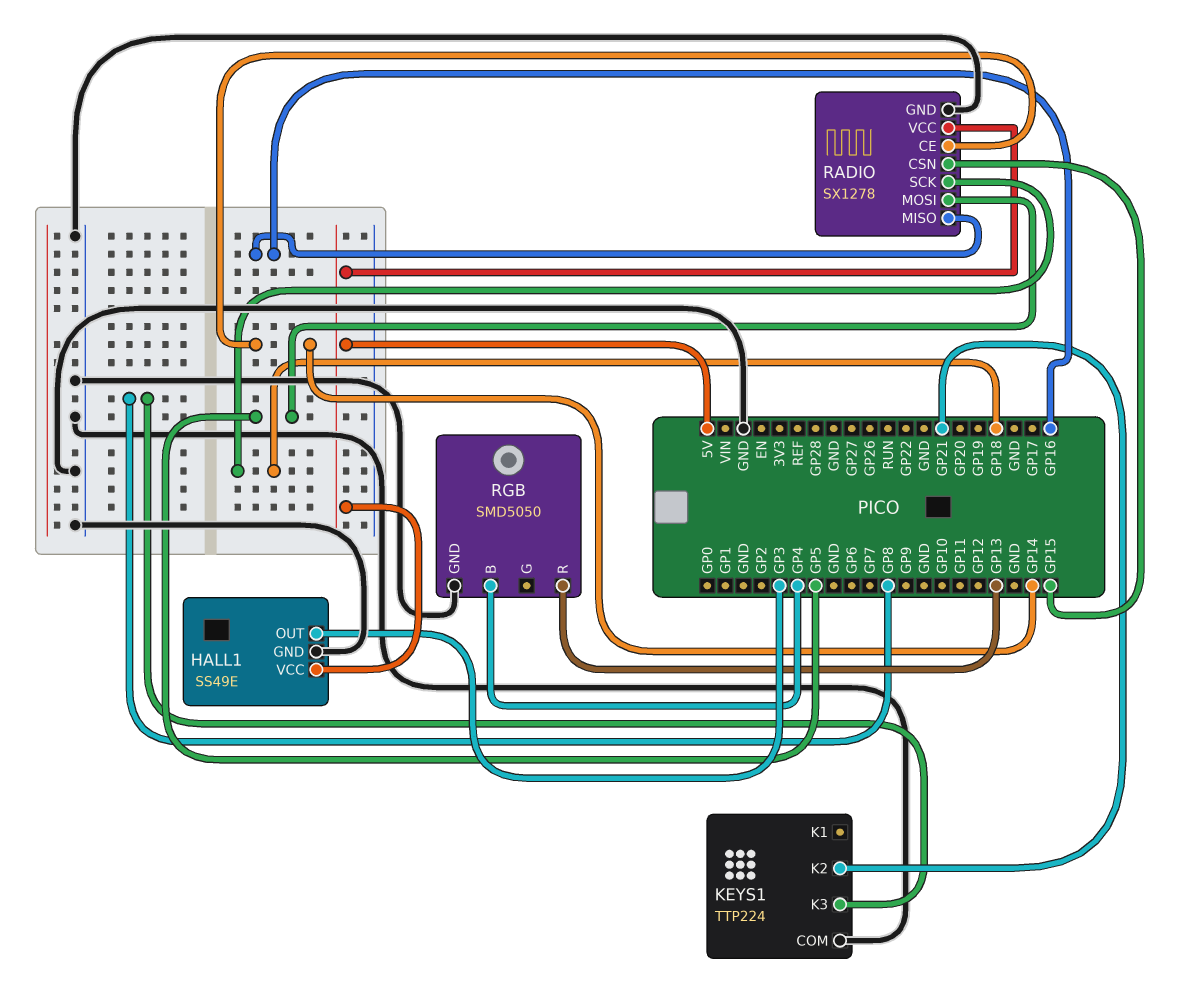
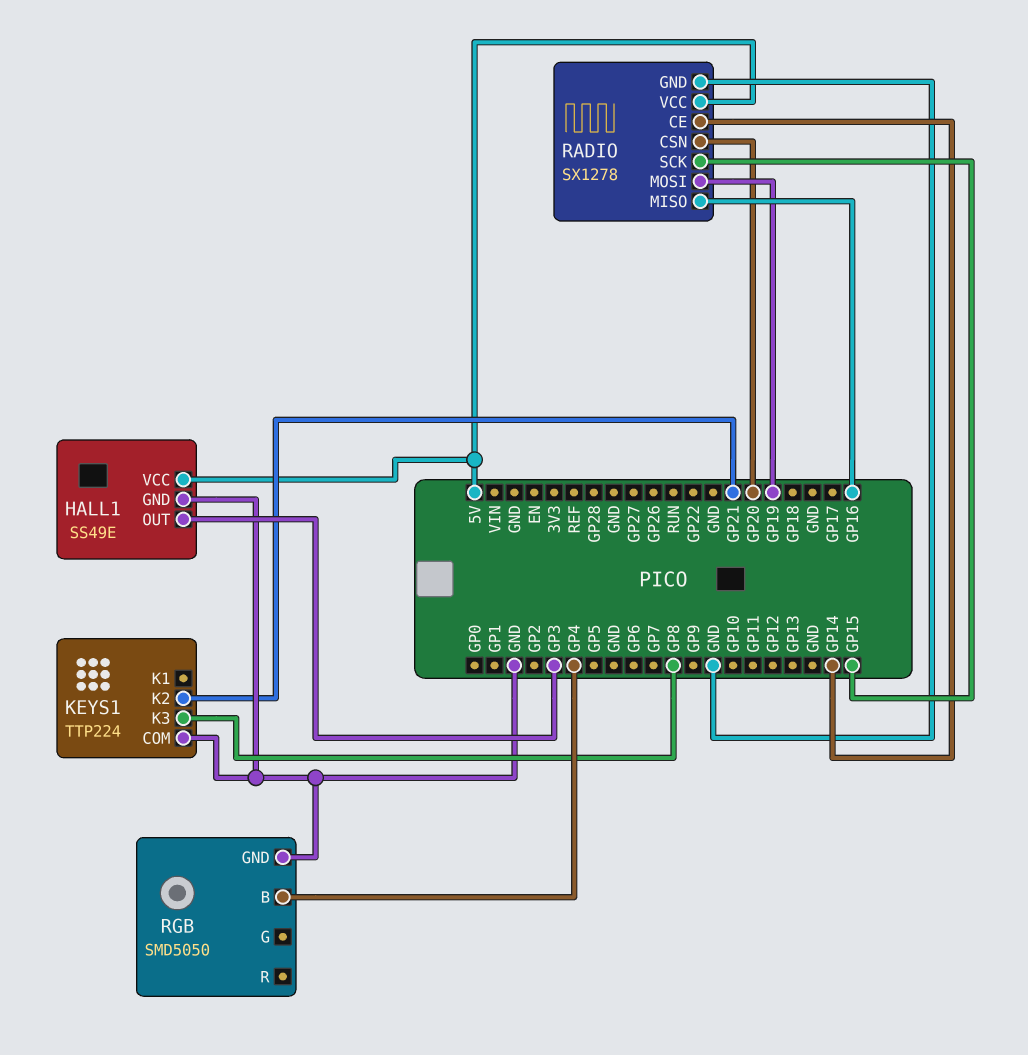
RADIO pin CSN: GP15 -> GP20
RADIO pin MOSI: GP5 -> GP19
RADIO pin SCK: GP18 -> GP15
RGB pin R: GP13 -> none

